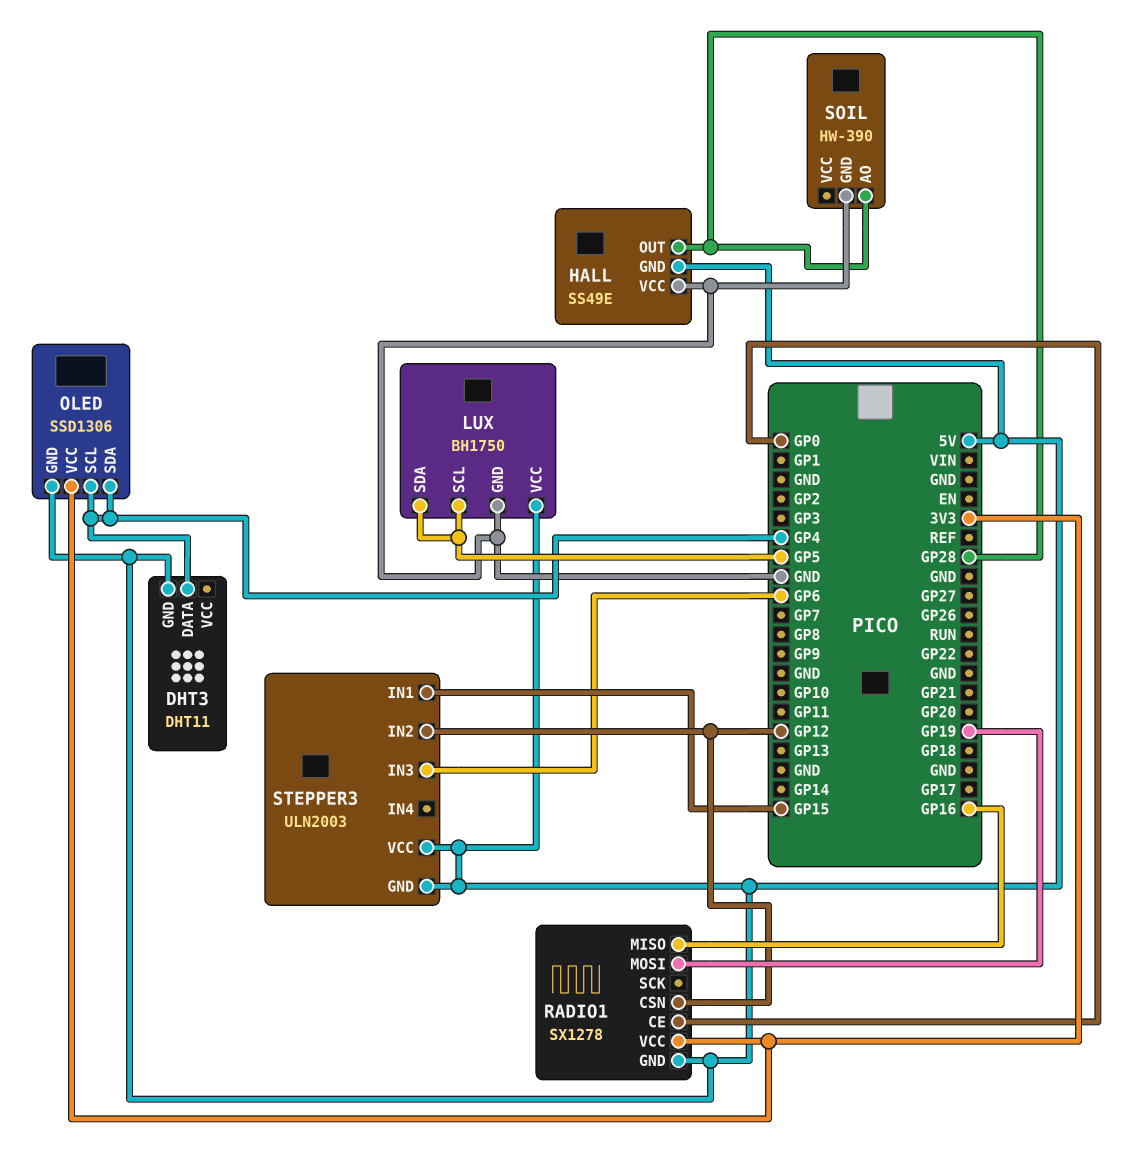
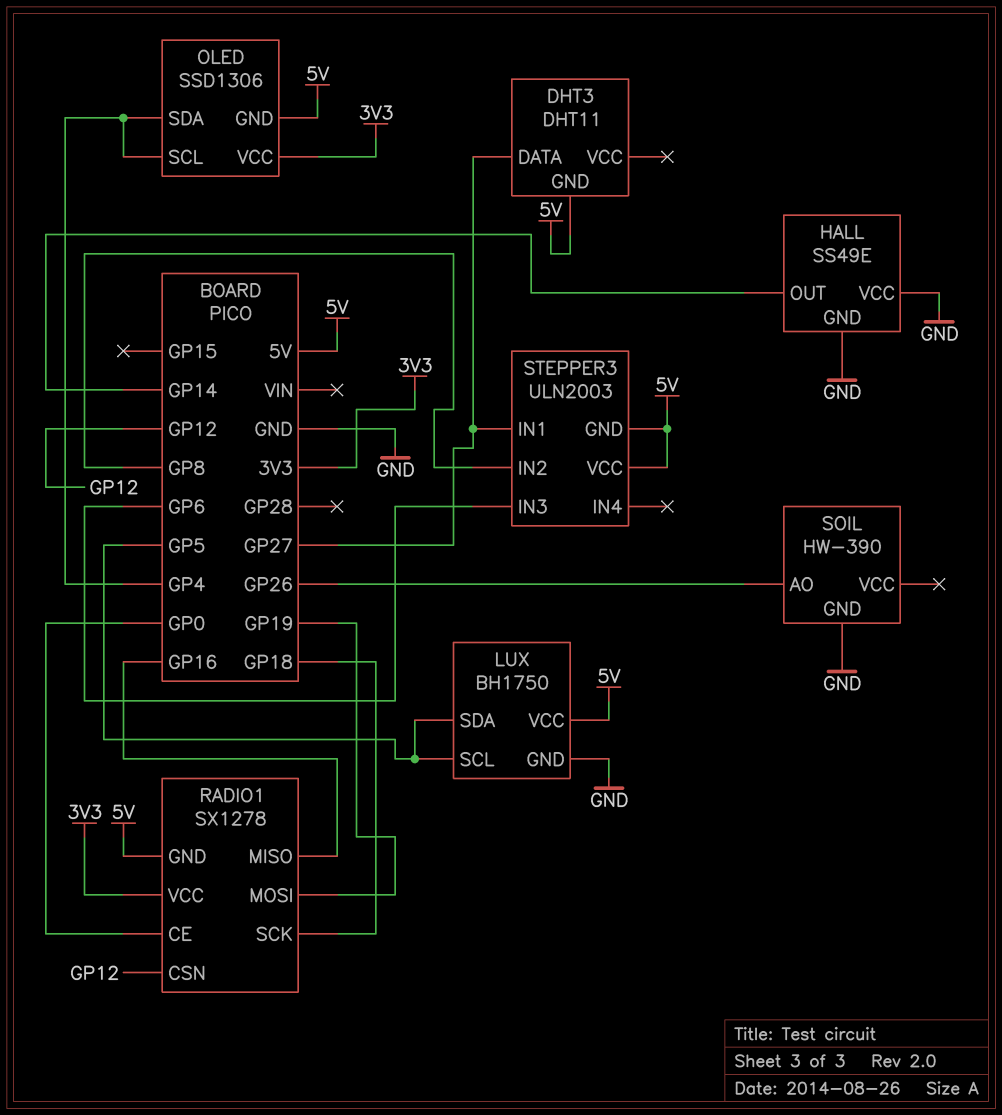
DHT3 pin DATA: GP4 -> GP27
HALL pin GND: 5V -> GND
HALL pin OUT: GP28 -> GP14
RADIO1 pin SCK: none -> GP18
SOIL pin AO: GP28 -> GP26
STEPPER3 pin IN1: GP15 -> GP27
STEPPER3 pin IN2: GP12 -> GP8

